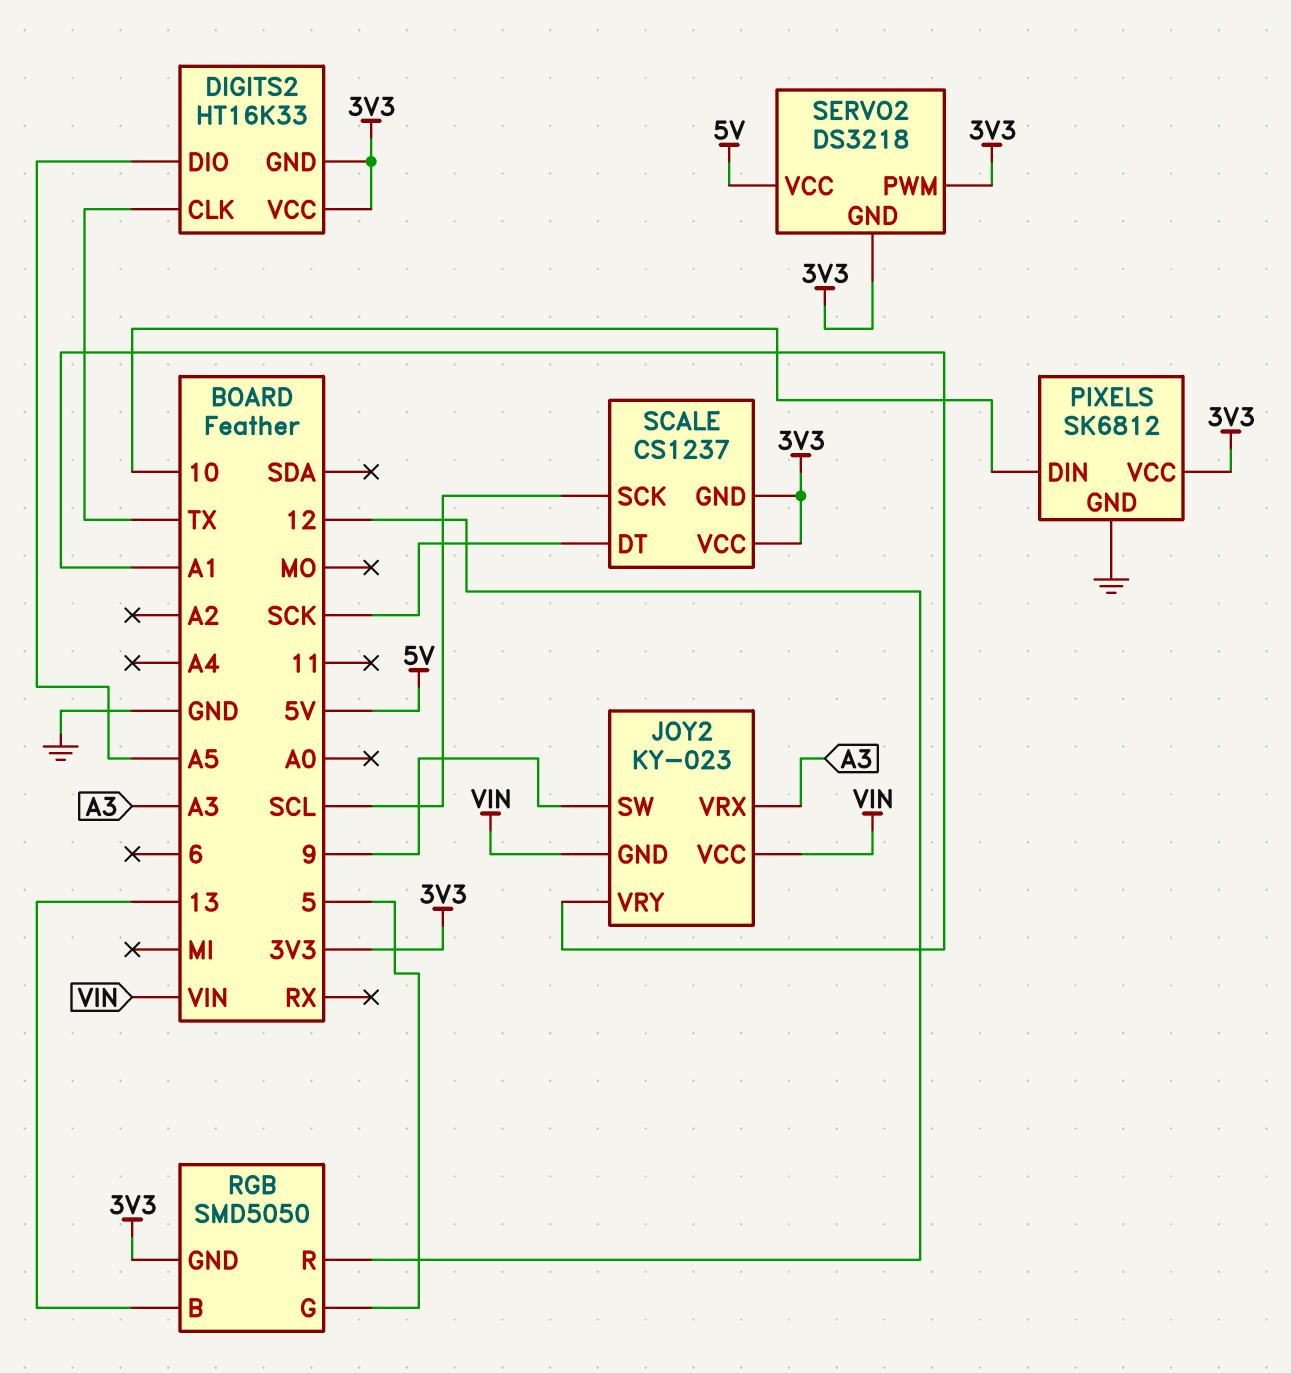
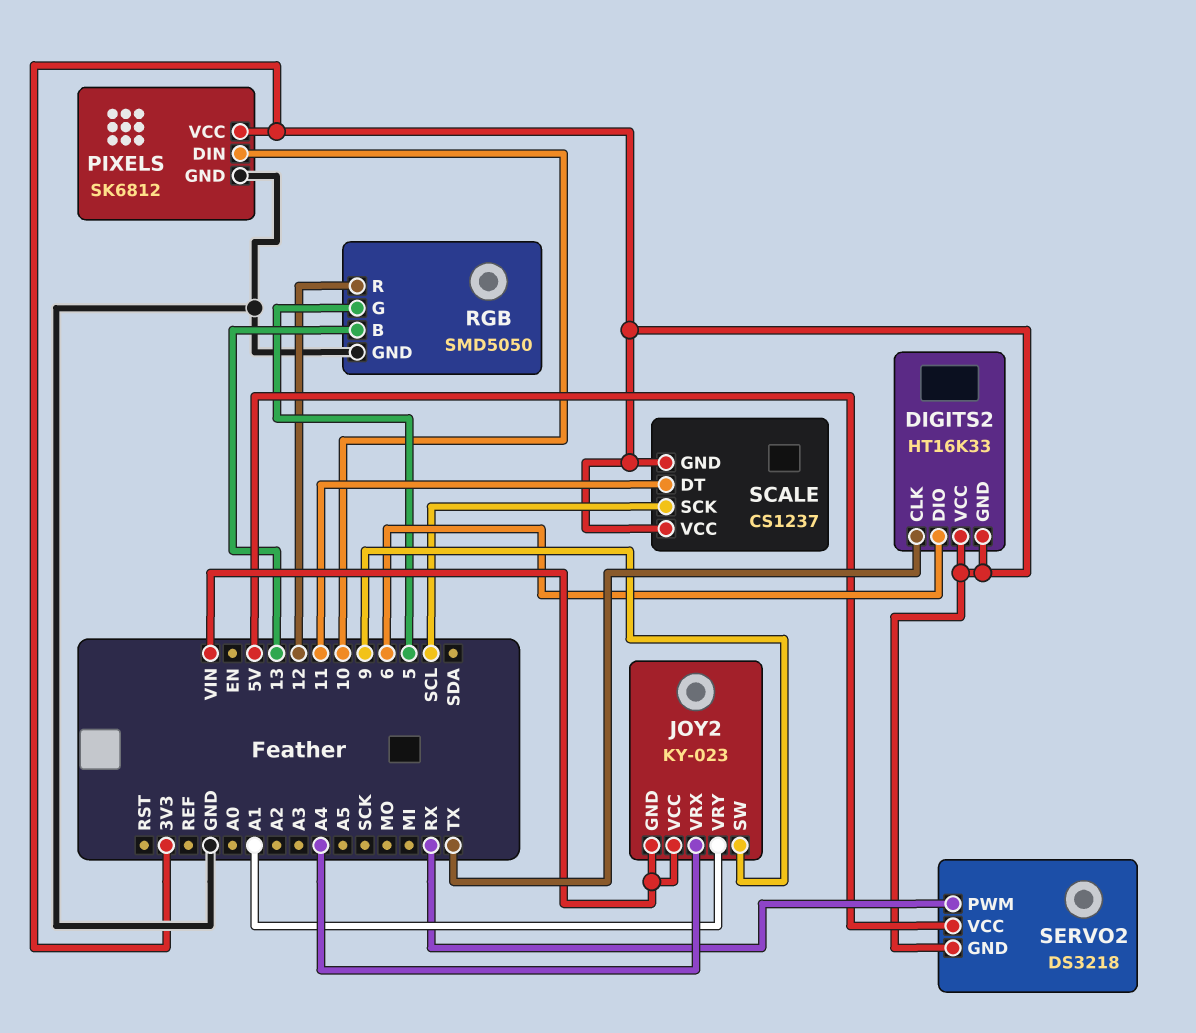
DIGITS2 pin DIO: A5 -> 6
JOY2 pin VRX: A3 -> A4
RGB pin GND: 3V3 -> GND
SCALE pin DT: SCK -> 11
SERVO2 pin PWM: 3V3 -> RX

